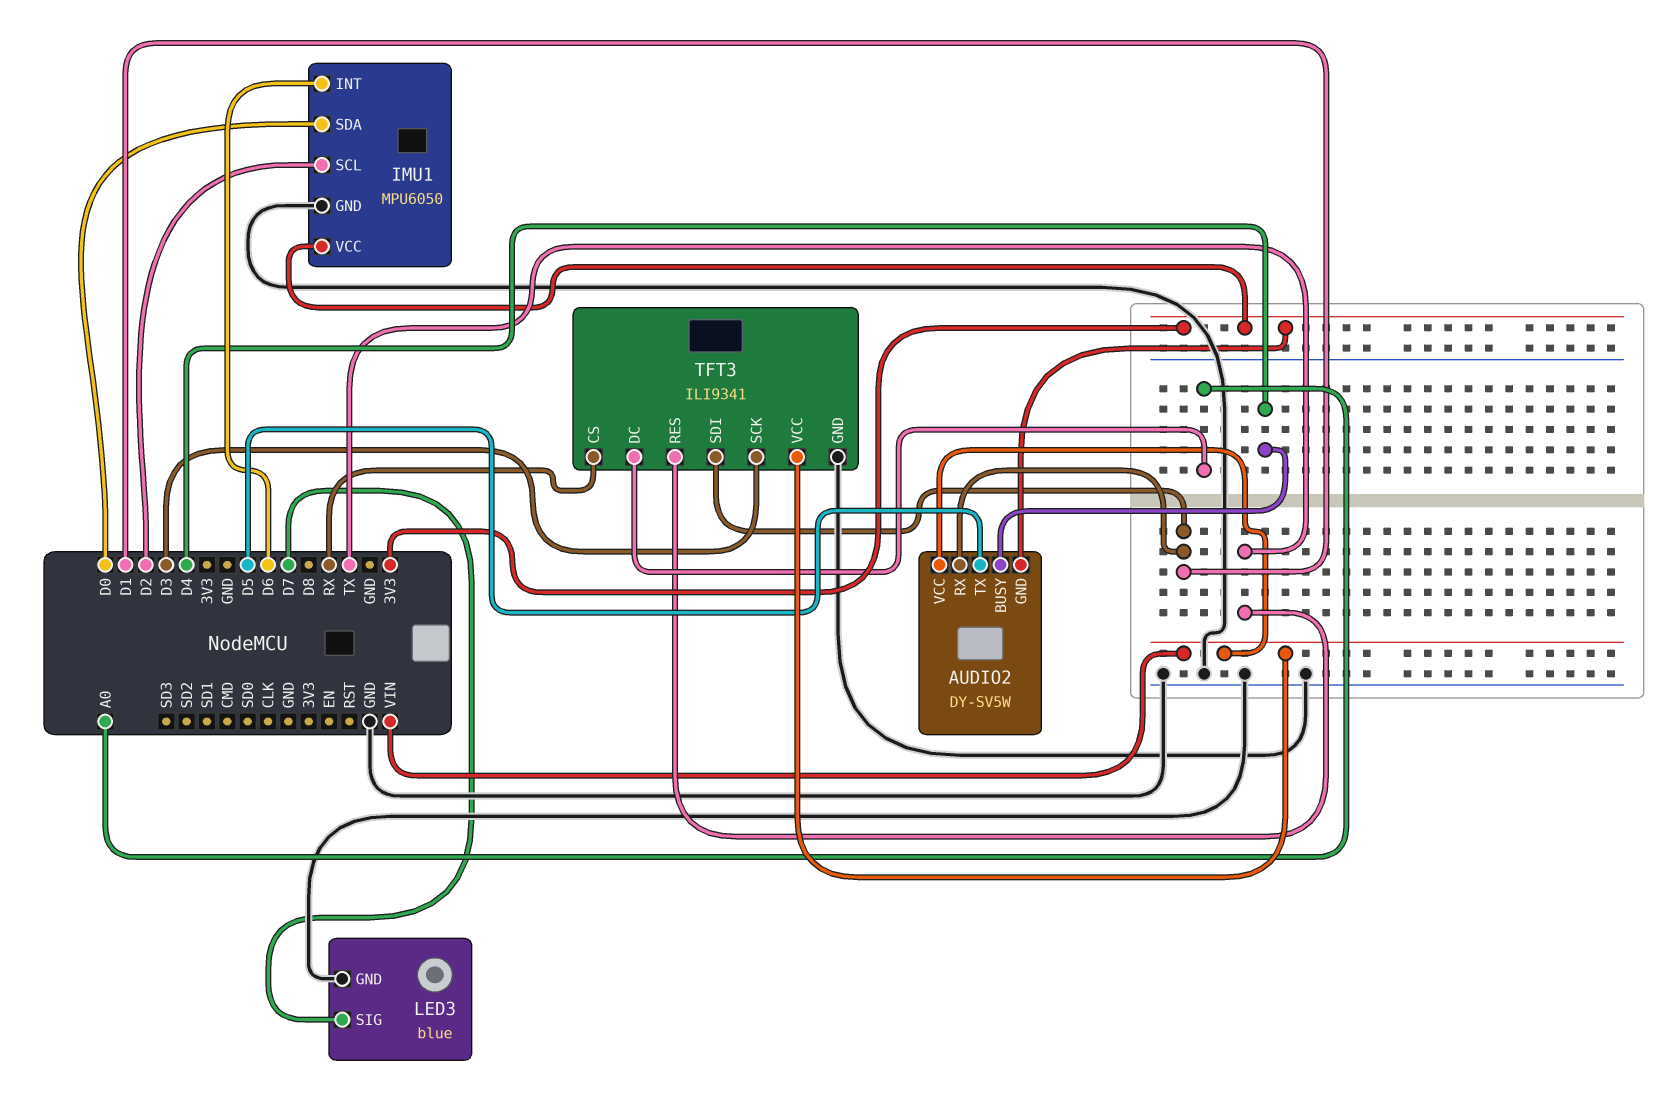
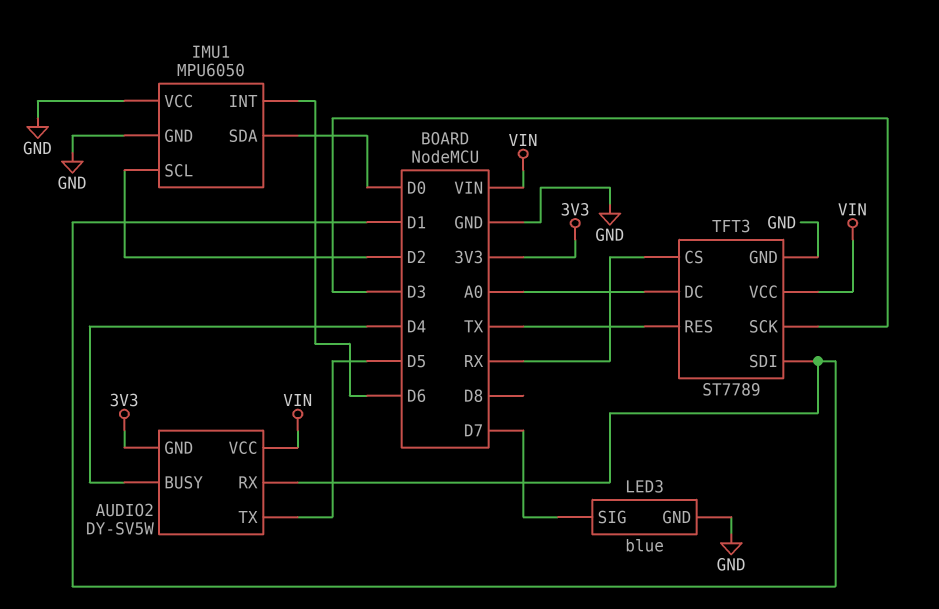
IMU1 pin VCC: 3V3 -> GND
TFT3: ILI9341 -> ST7789

